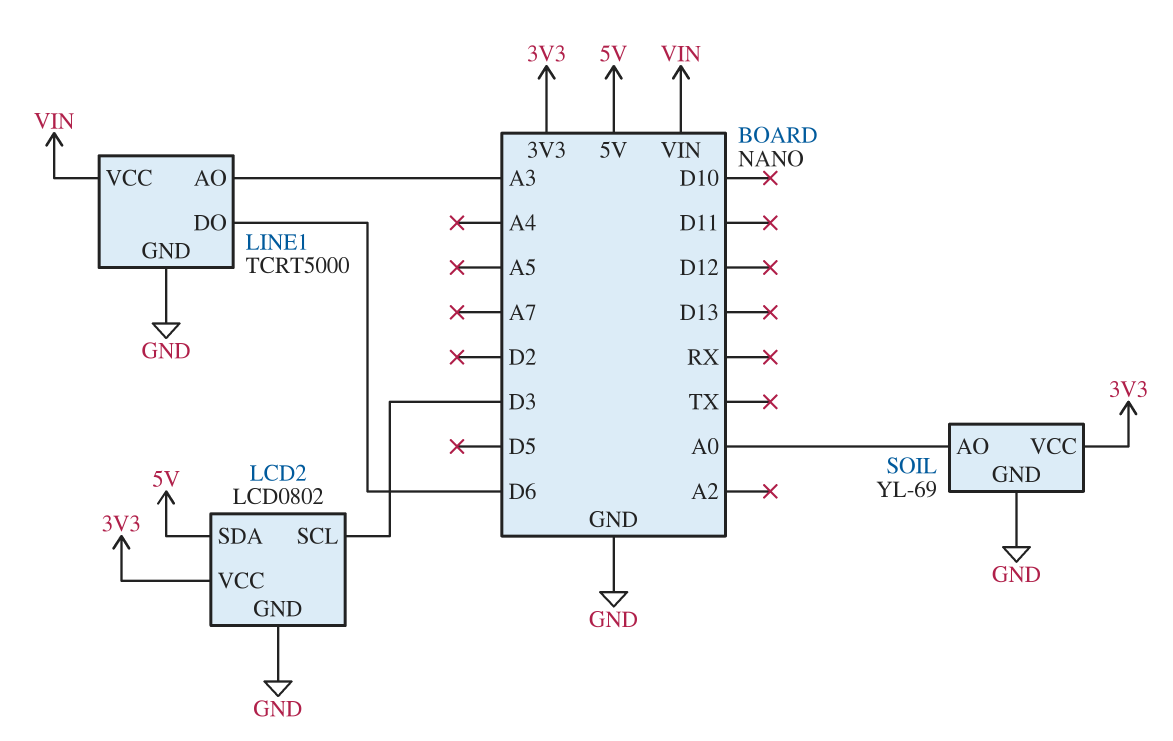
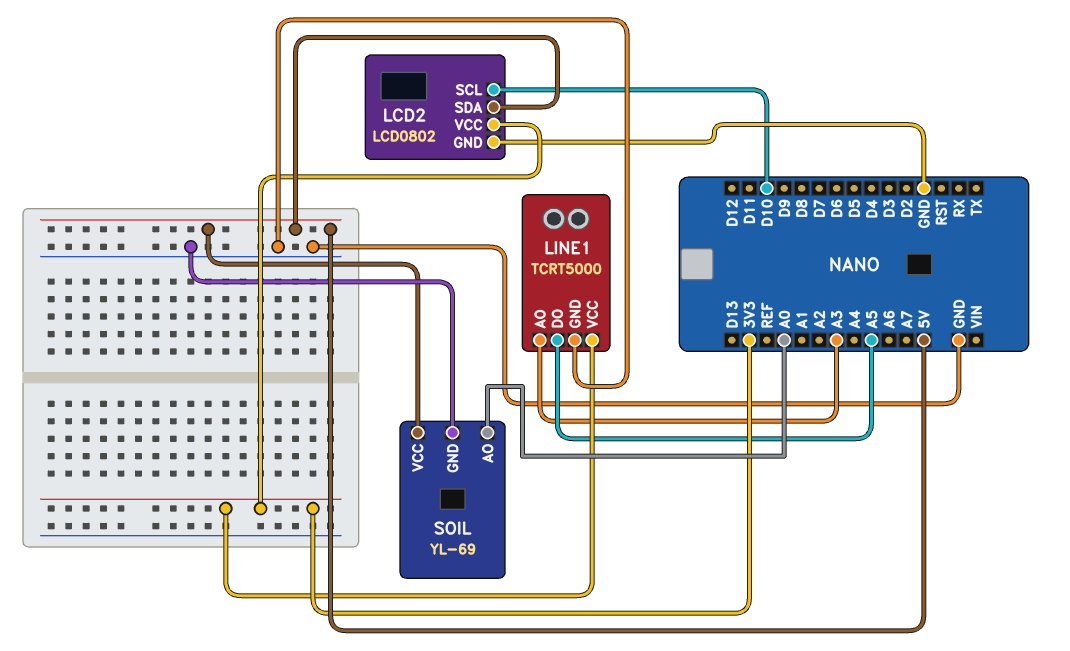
LCD2 pin SCL: D3 -> D10
LINE1 pin DO: D6 -> A5
LINE1 pin VCC: VIN -> 3V3
SOIL pin VCC: 3V3 -> 5V

